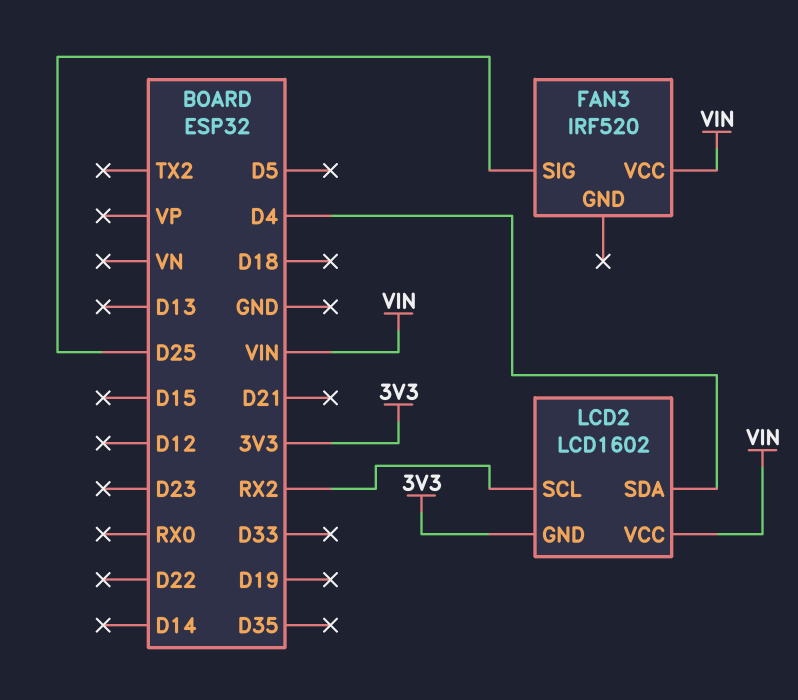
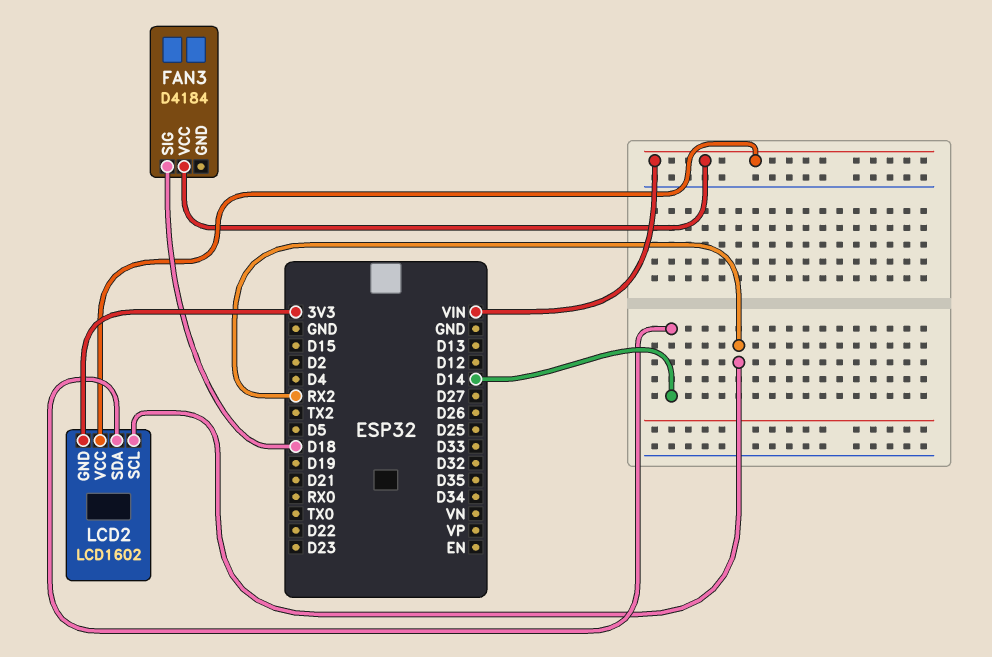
FAN3: IRF520 -> D4184
FAN3 pin SIG: D25 -> D18
LCD2 pin SDA: D4 -> D14

